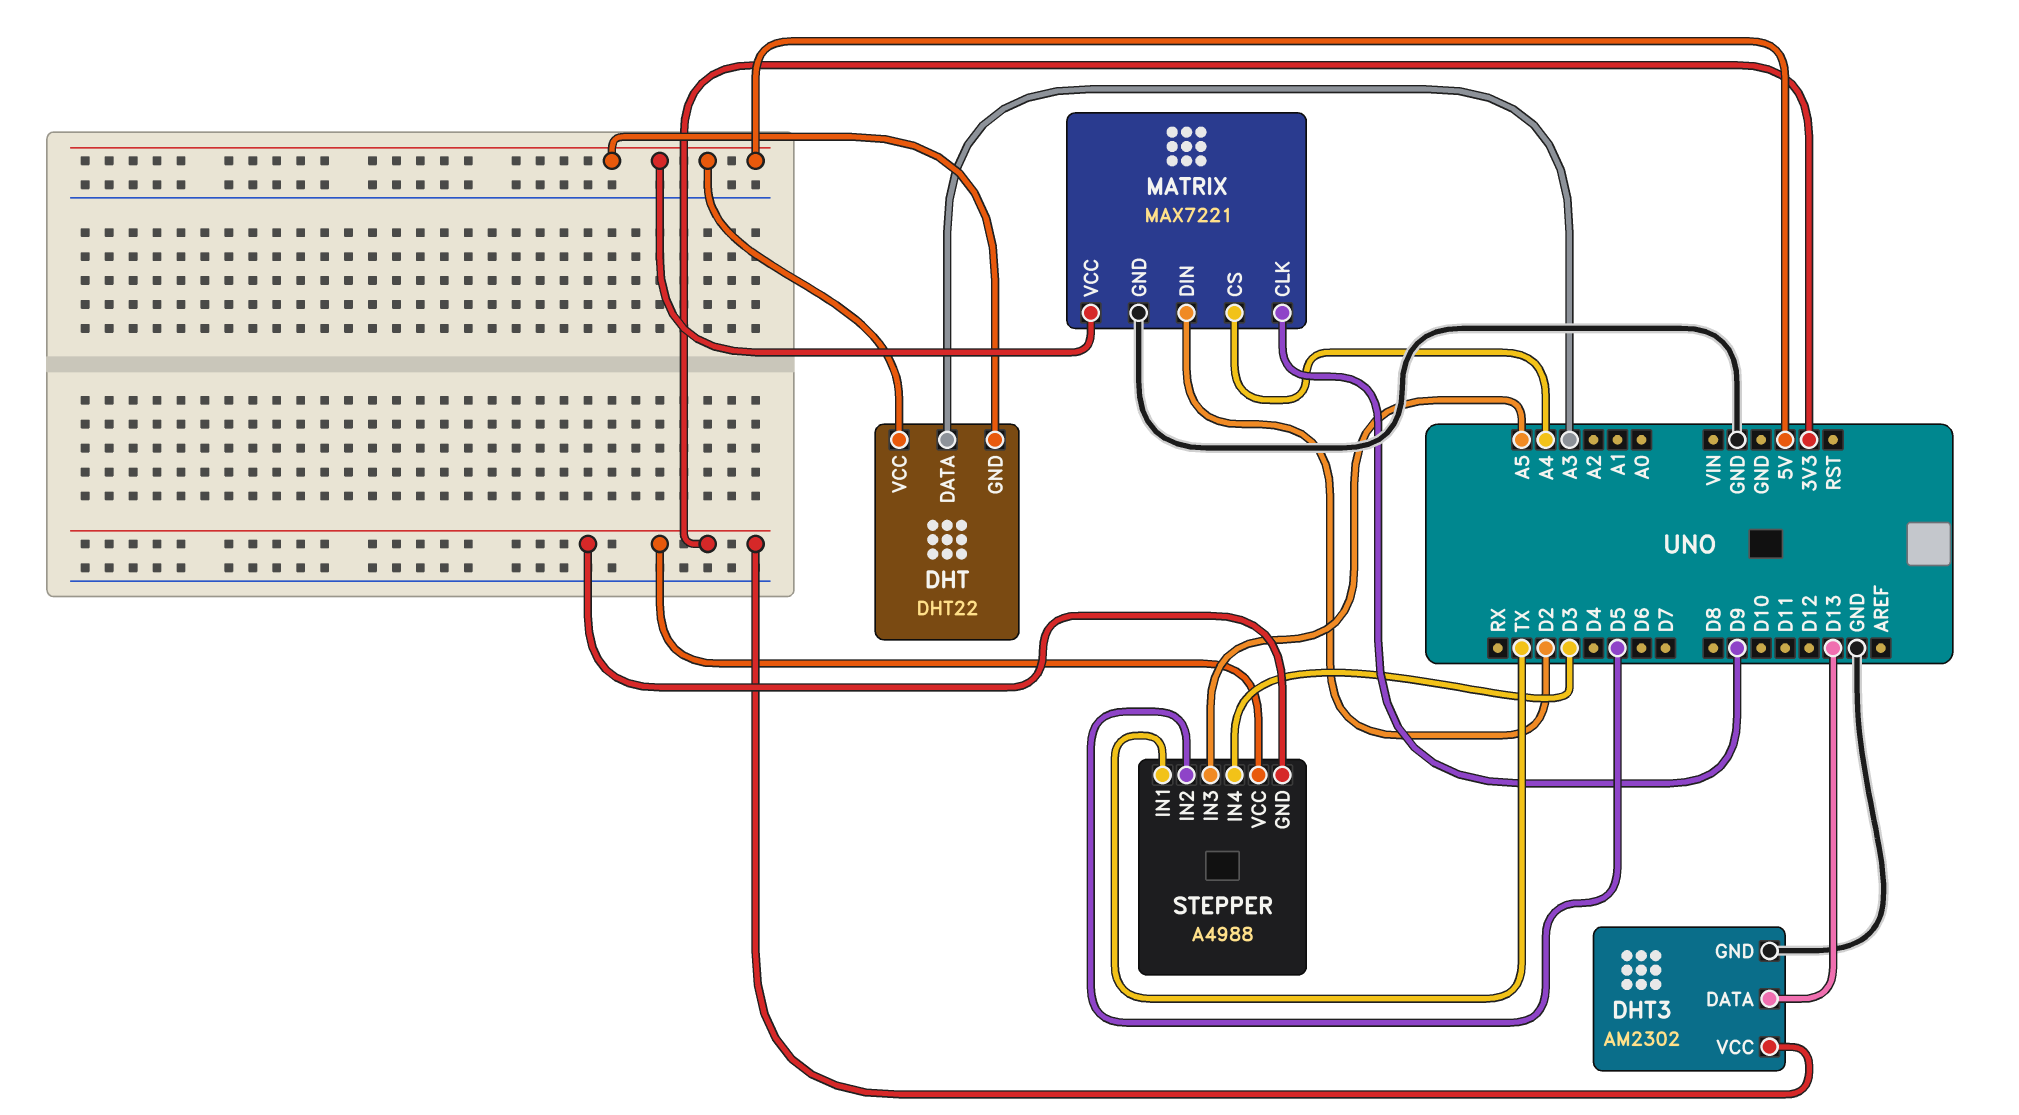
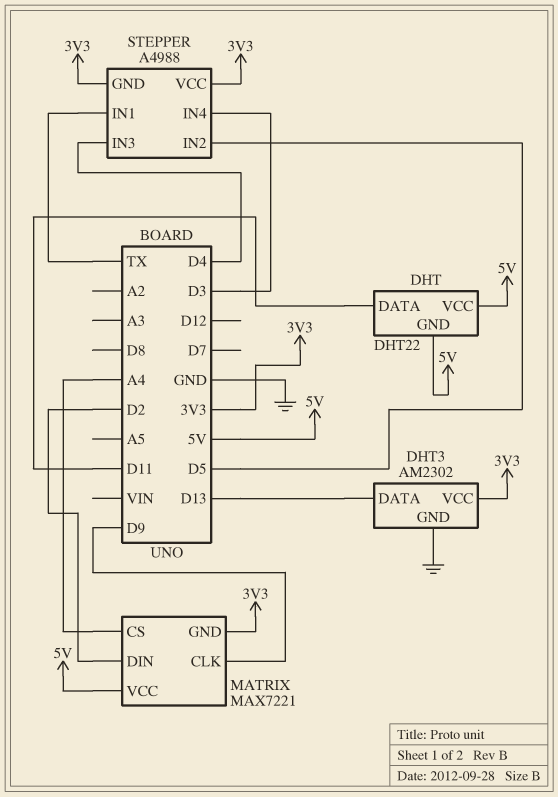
DHT pin DATA: A3 -> D11
MATRIX pin GND: GND -> 3V3
STEPPER pin IN3: A5 -> D4

